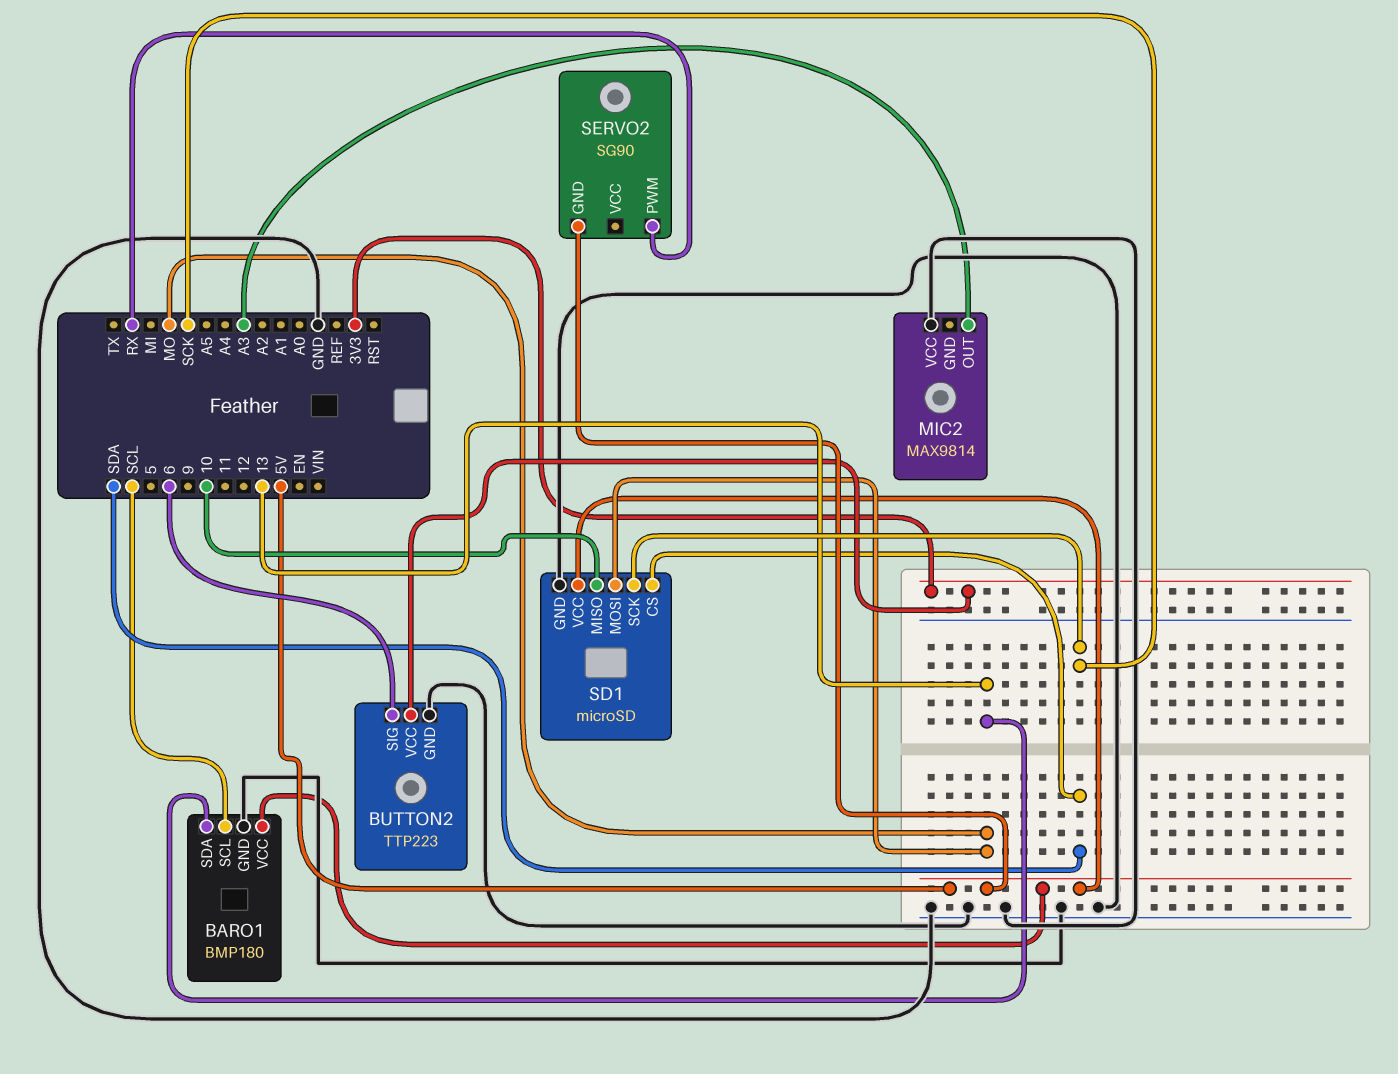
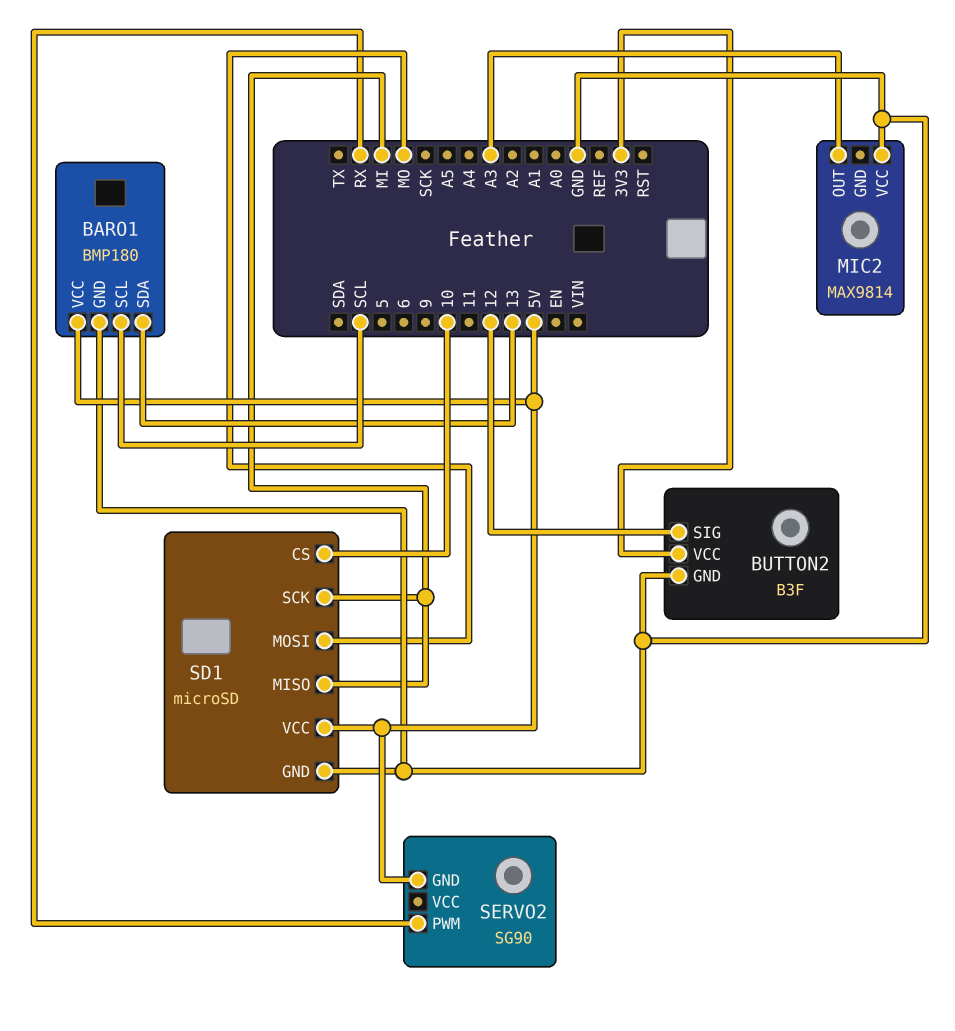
BUTTON2: TTP223 -> B3F
BUTTON2 pin SIG: 6 -> 12
SD1 pin CS: SDA -> 10
SD1 pin MISO: 10 -> MI
SD1 pin SCK: SCK -> MI

